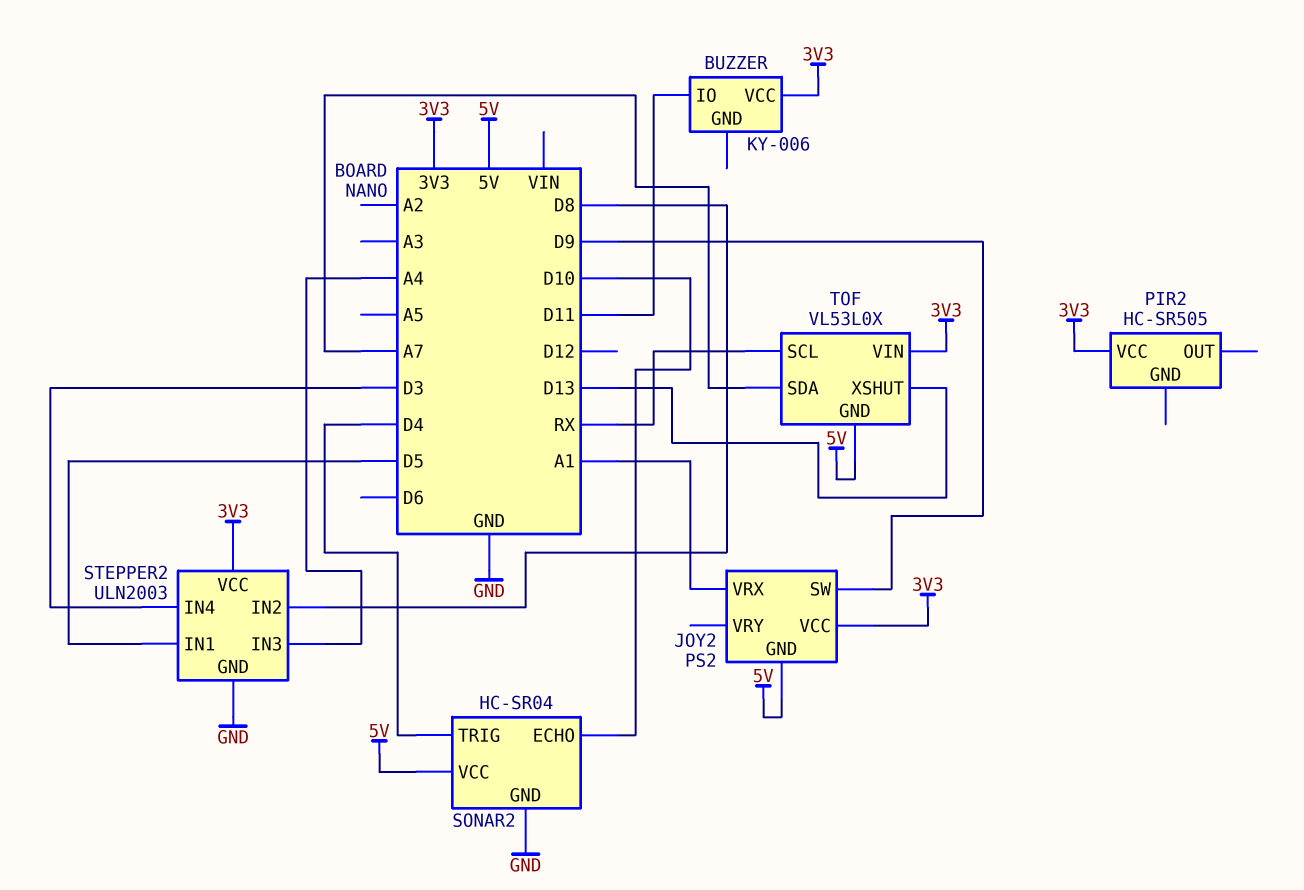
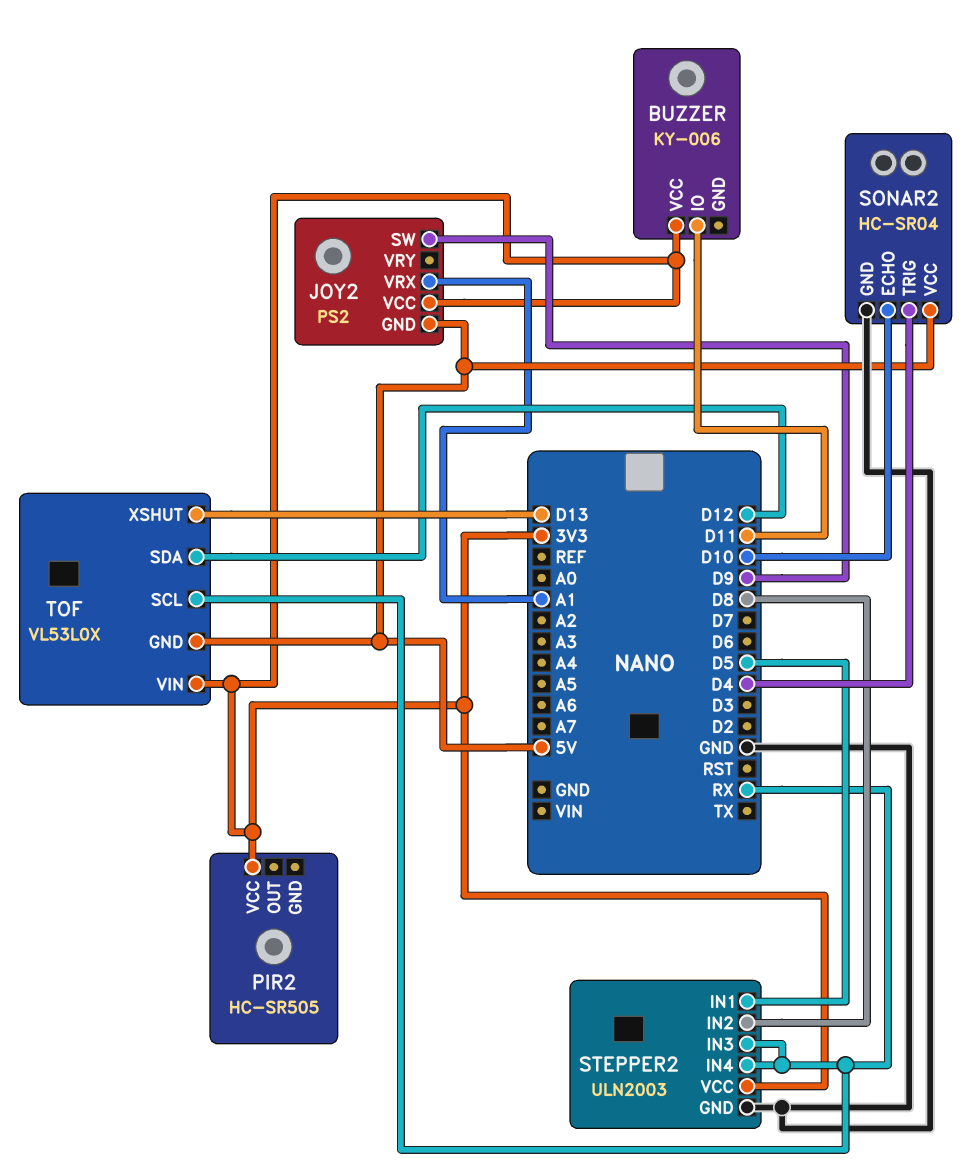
STEPPER2 pin IN3: A4 -> RX
STEPPER2 pin IN4: D3 -> RX
TOF pin SDA: A7 -> D12

